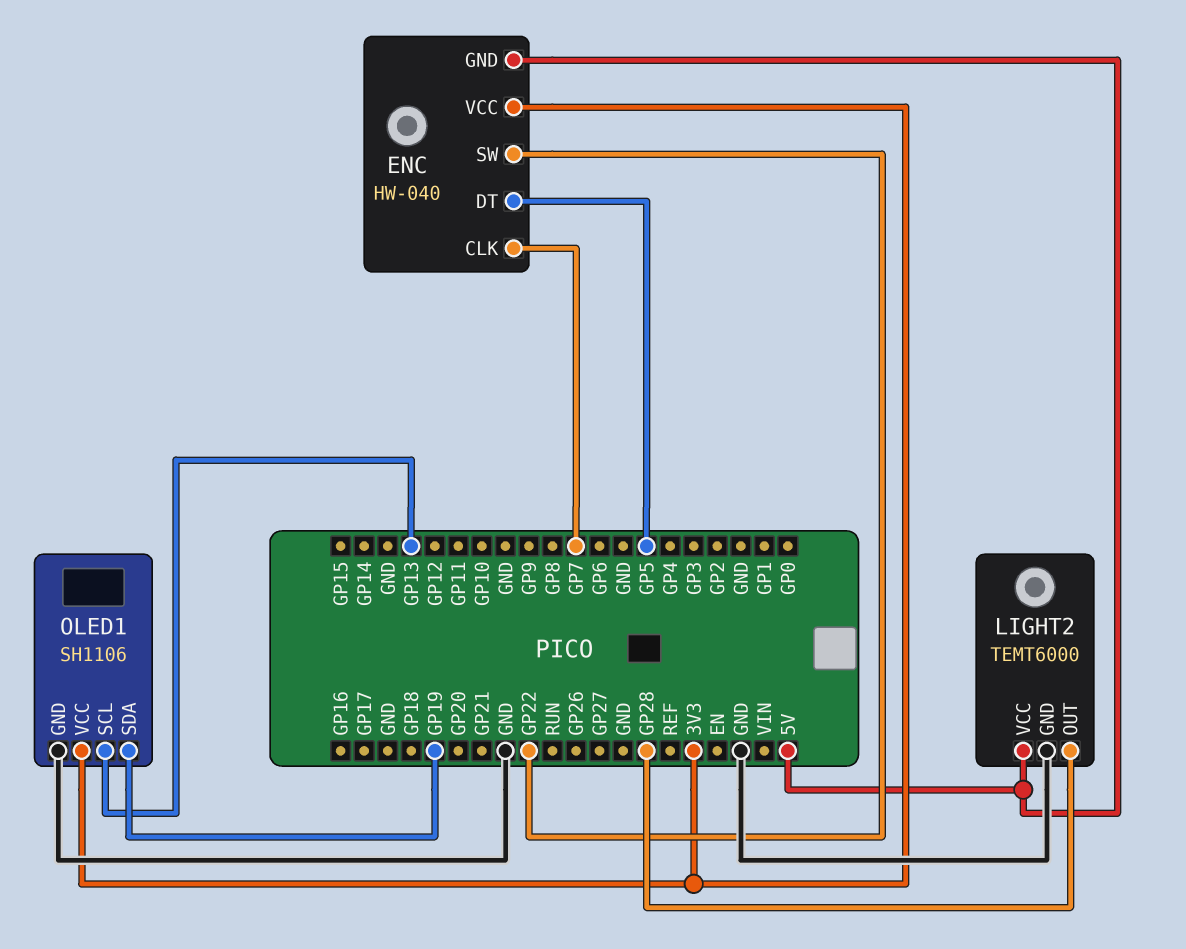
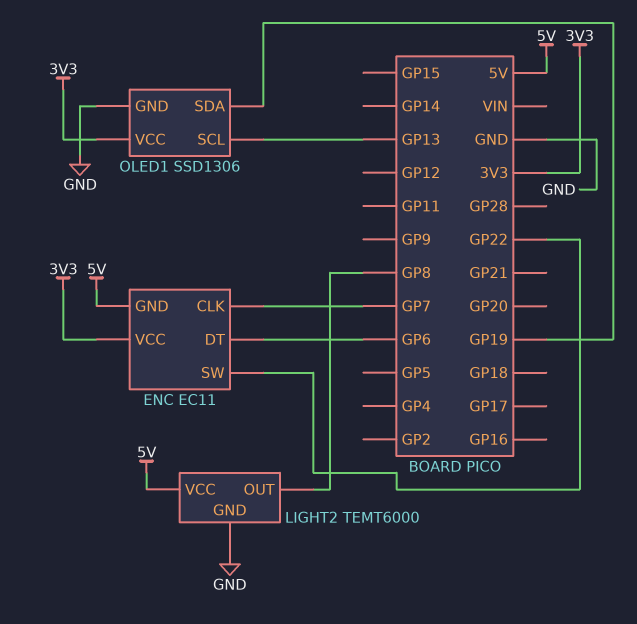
ENC: HW-040 -> EC11
ENC pin DT: GP5 -> GP6
LIGHT2 pin OUT: GP28 -> GP8
OLED1: SH1106 -> SSD1306

